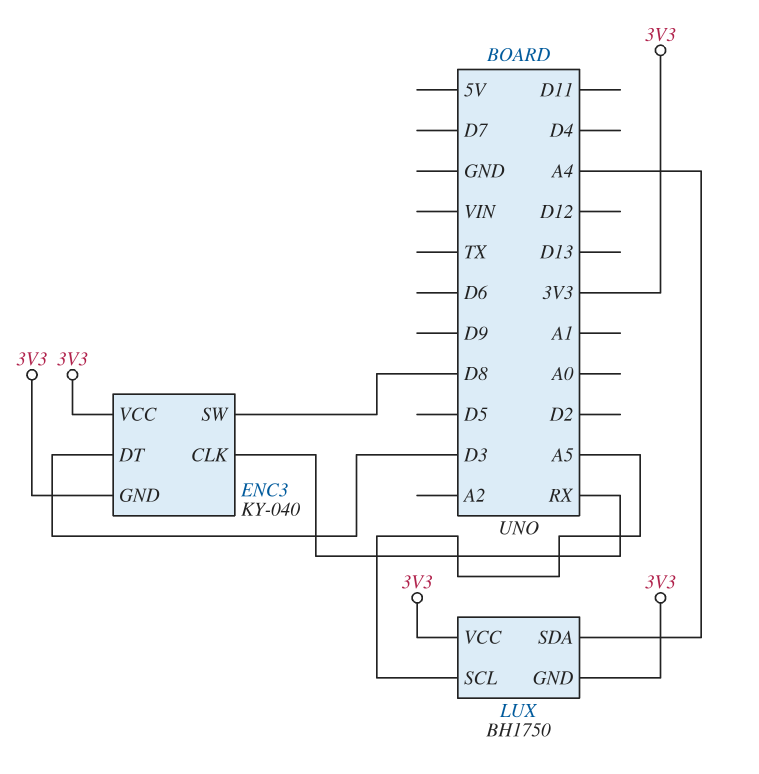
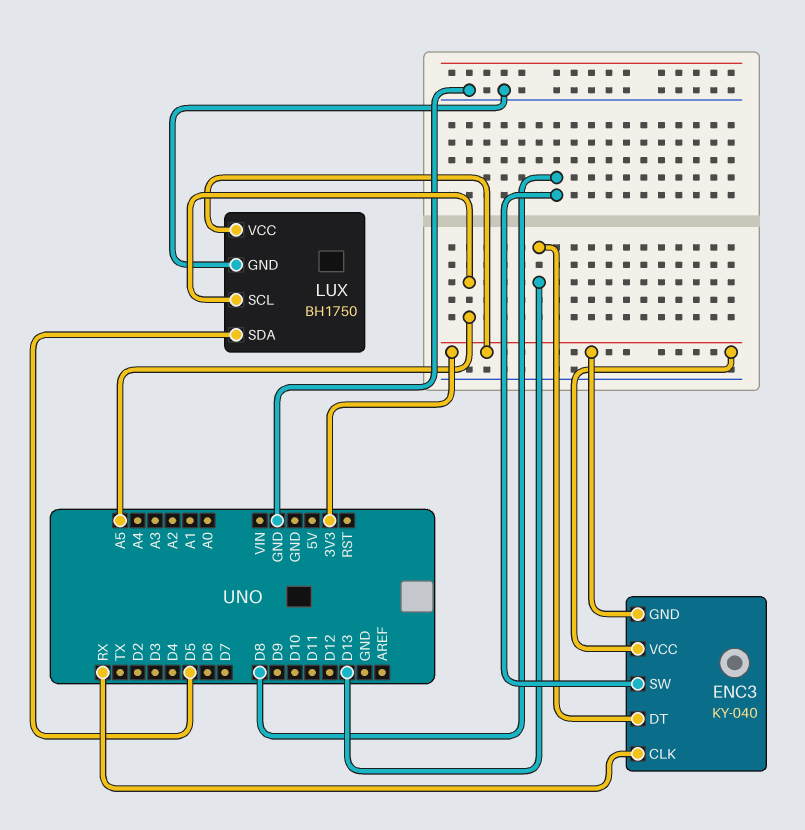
ENC3 pin DT: D3 -> D13
LUX pin GND: 3V3 -> GND
LUX pin SDA: A4 -> D5

